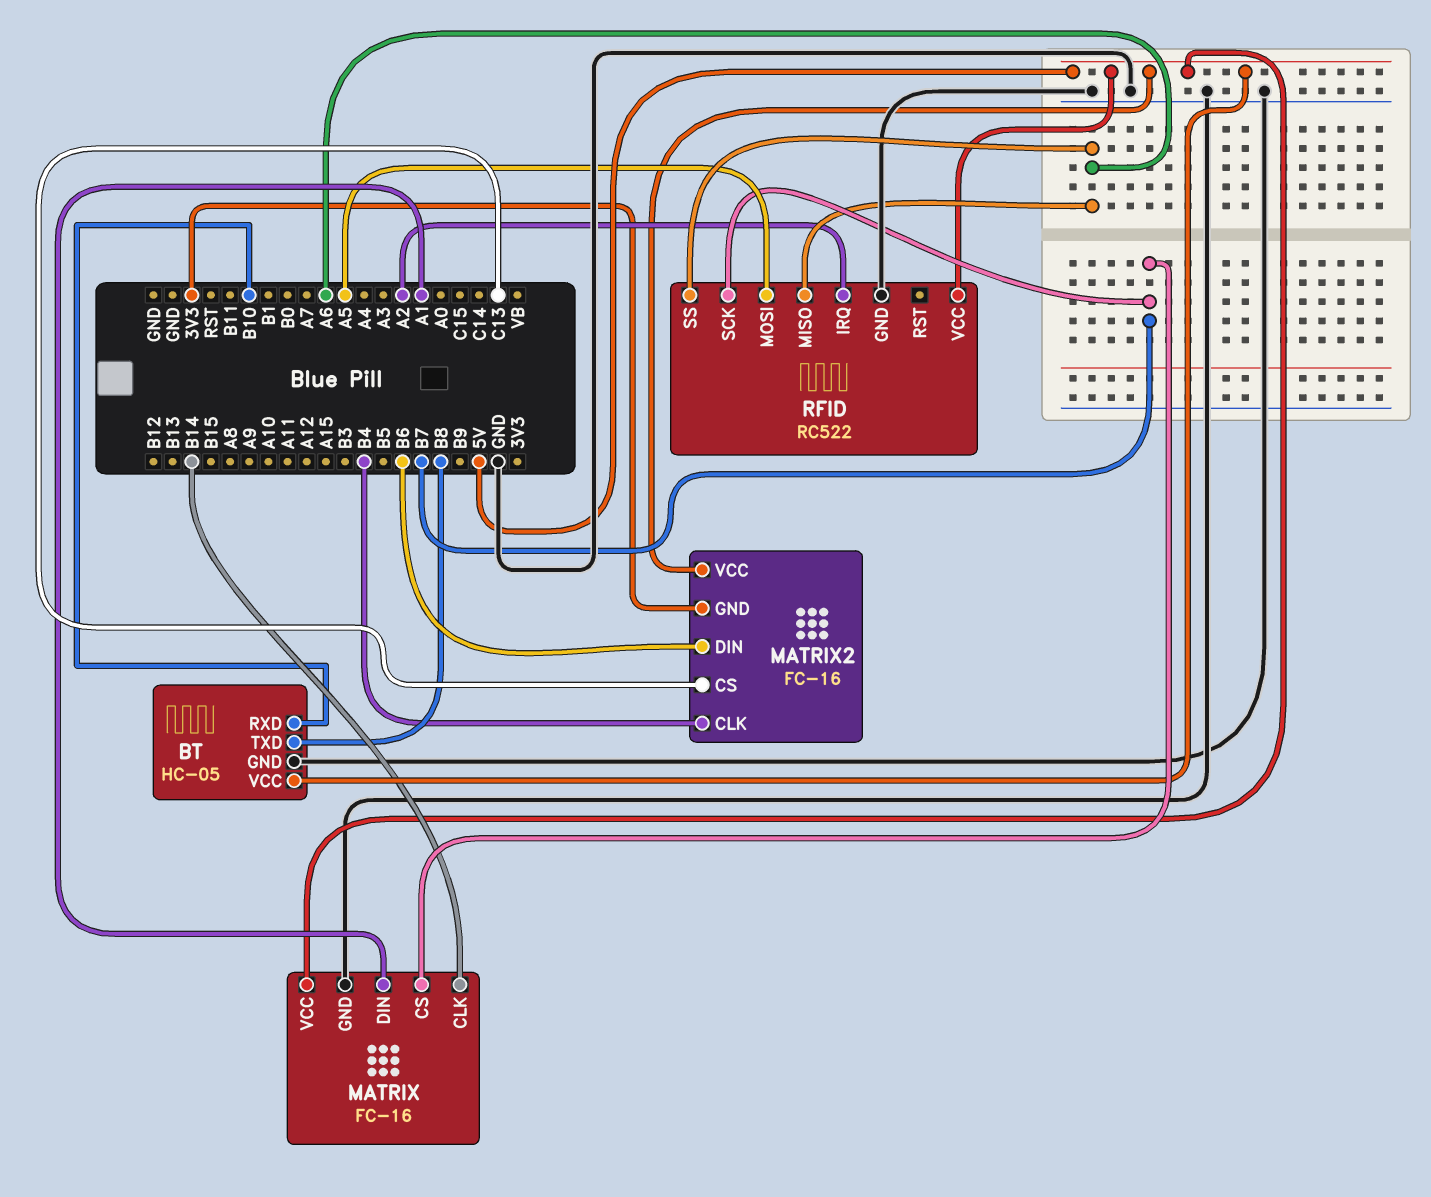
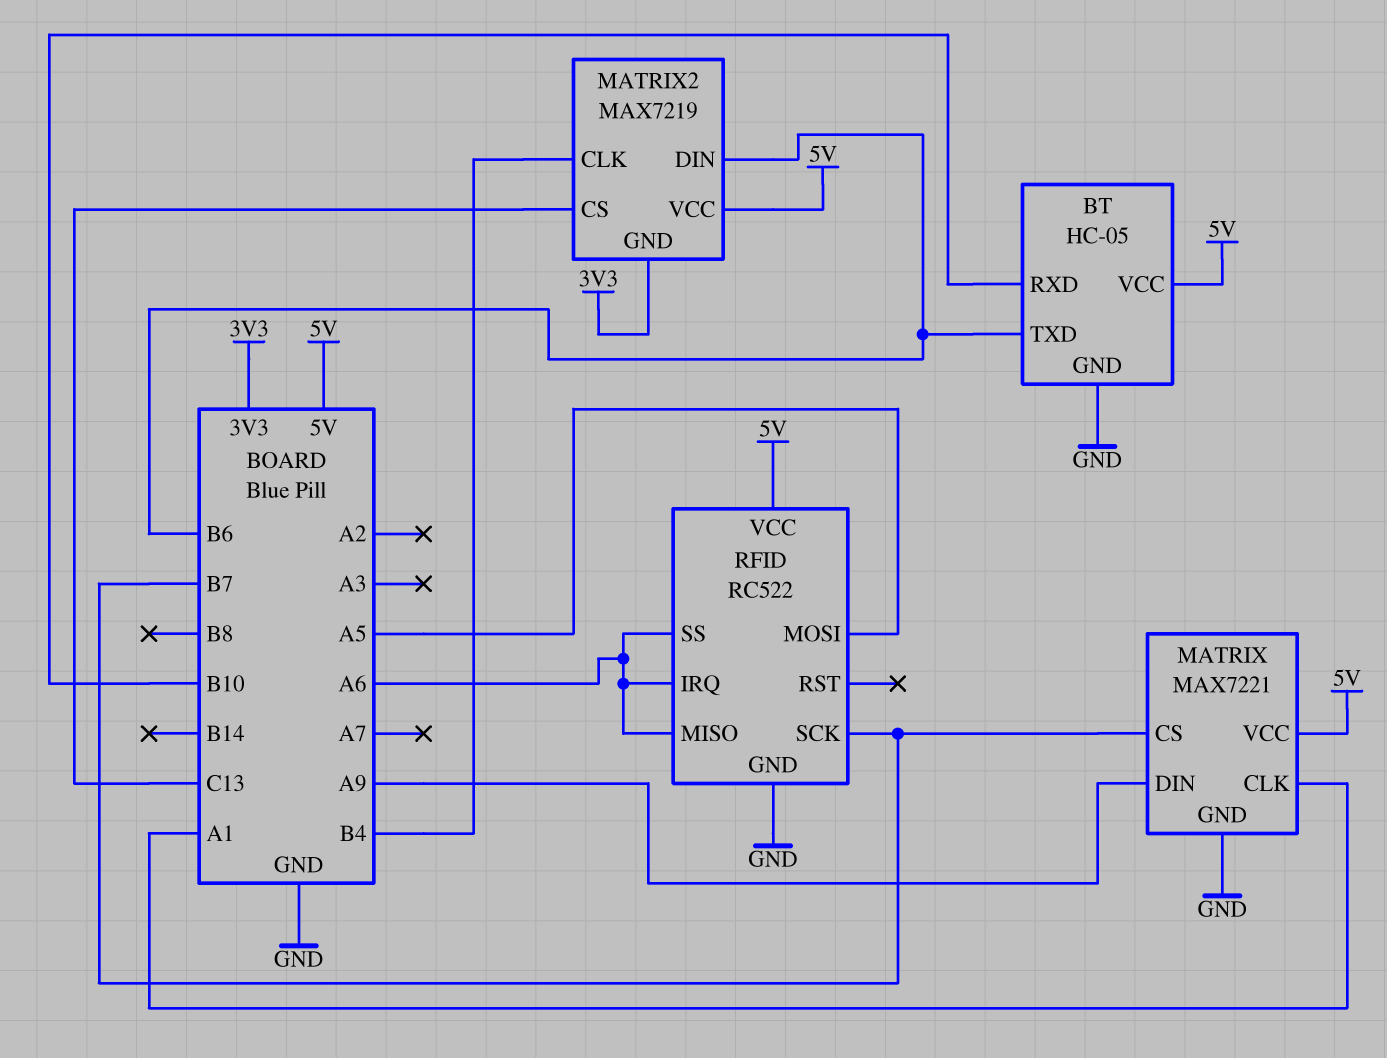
BT pin TXD: B8 -> B6
MATRIX: FC-16 -> MAX7221
MATRIX pin CLK: B14 -> A1
MATRIX pin DIN: A1 -> A9
MATRIX2: FC-16 -> MAX7219
RFID pin IRQ: A2 -> A6

